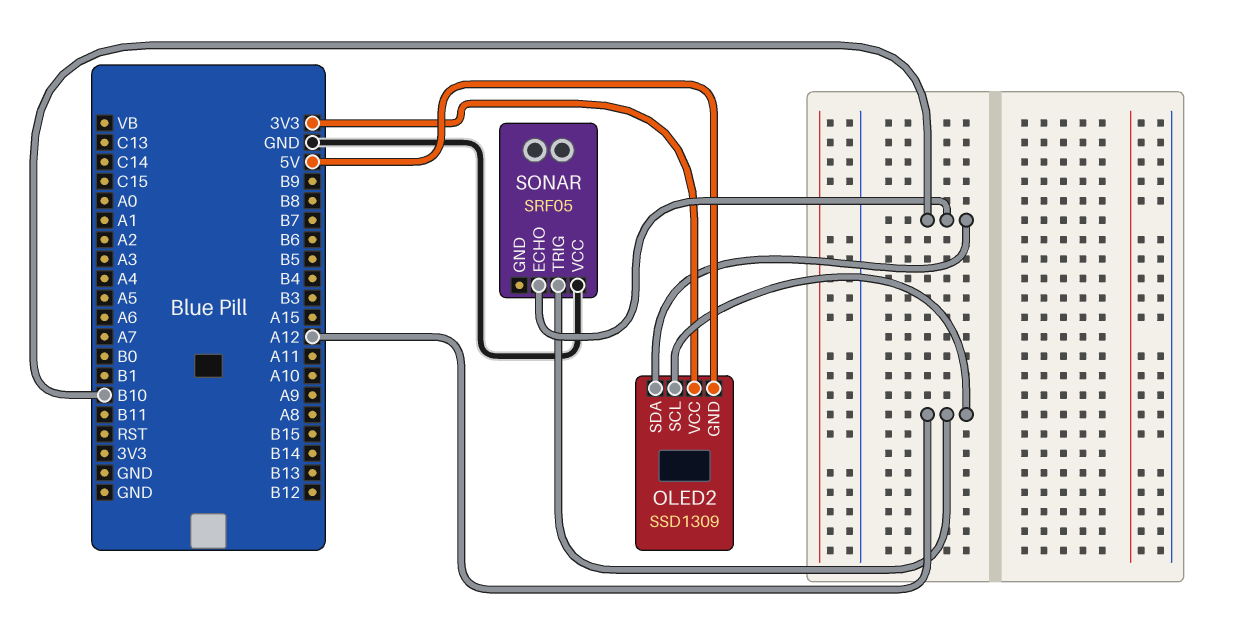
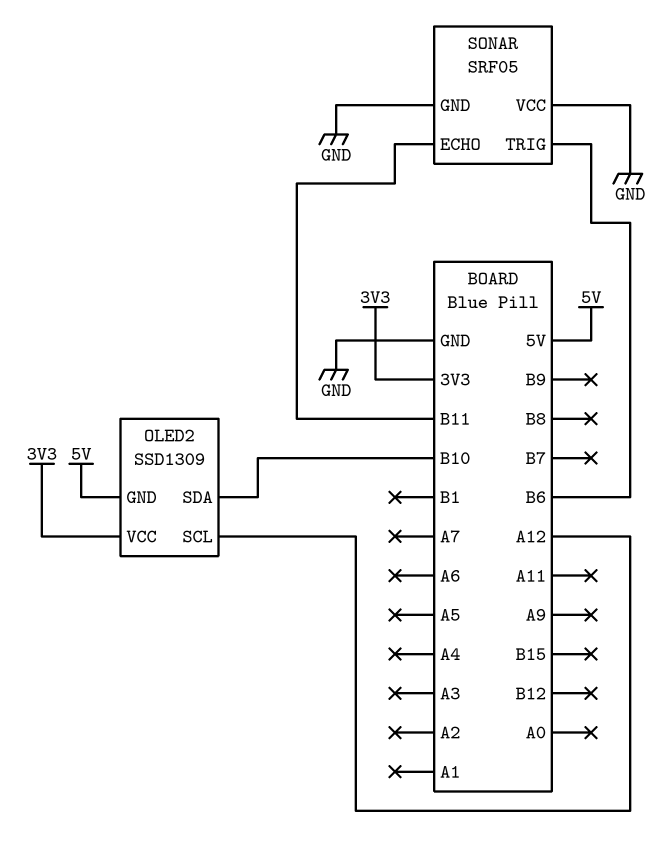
SONAR pin ECHO: B10 -> B11
SONAR pin GND: none -> GND
SONAR pin TRIG: A12 -> B6

